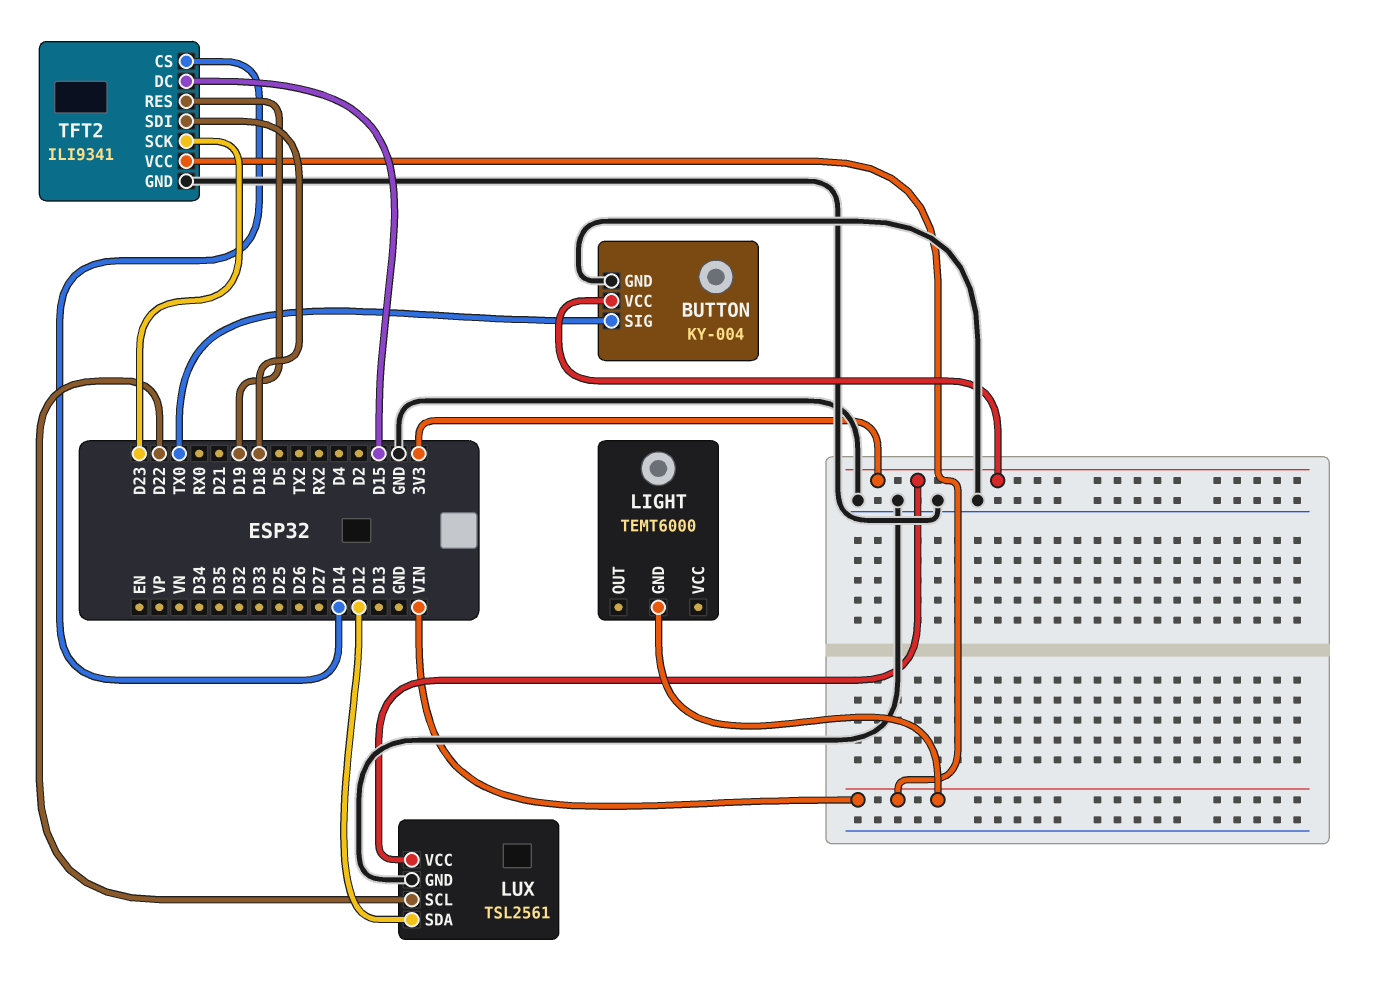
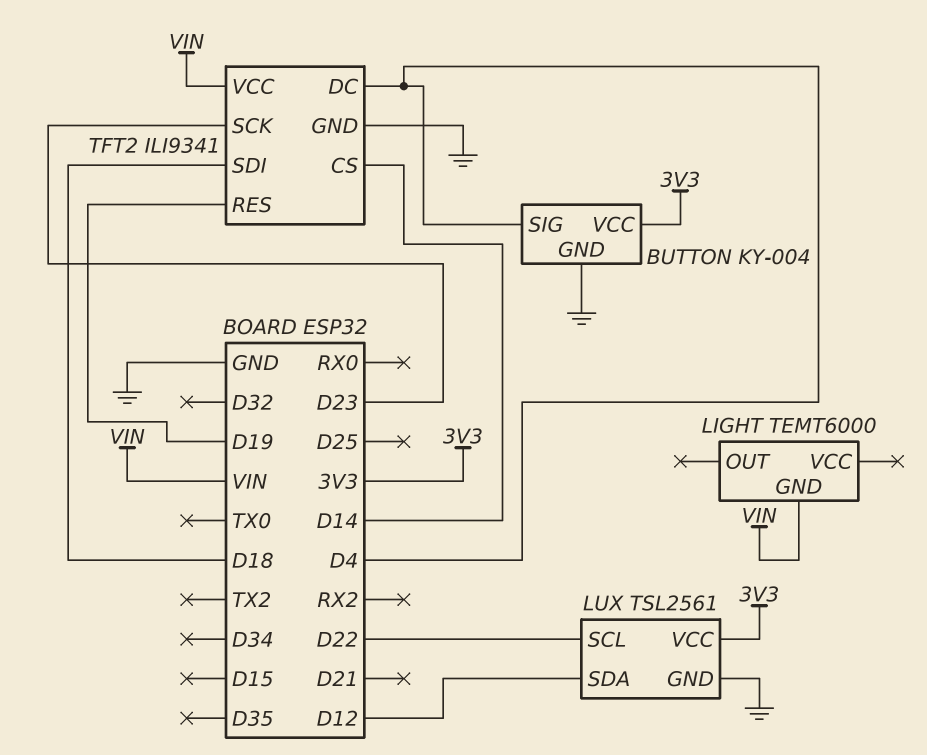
BUTTON pin SIG: TX0 -> D4
TFT2 pin DC: D15 -> D4

